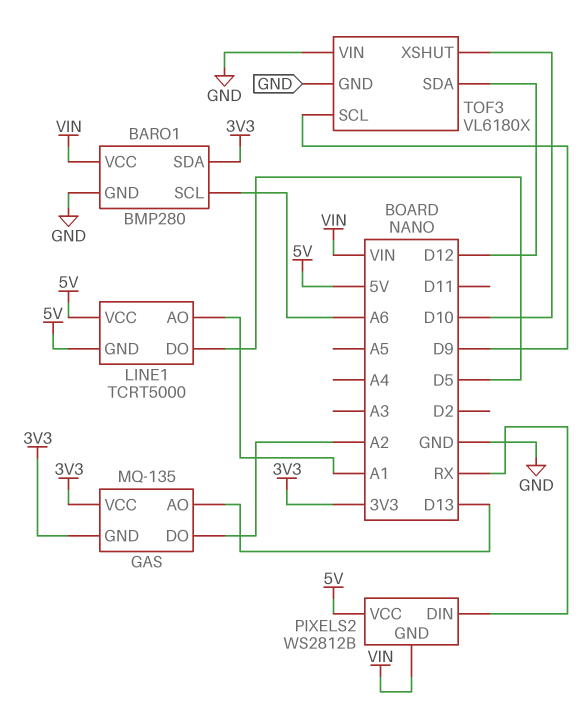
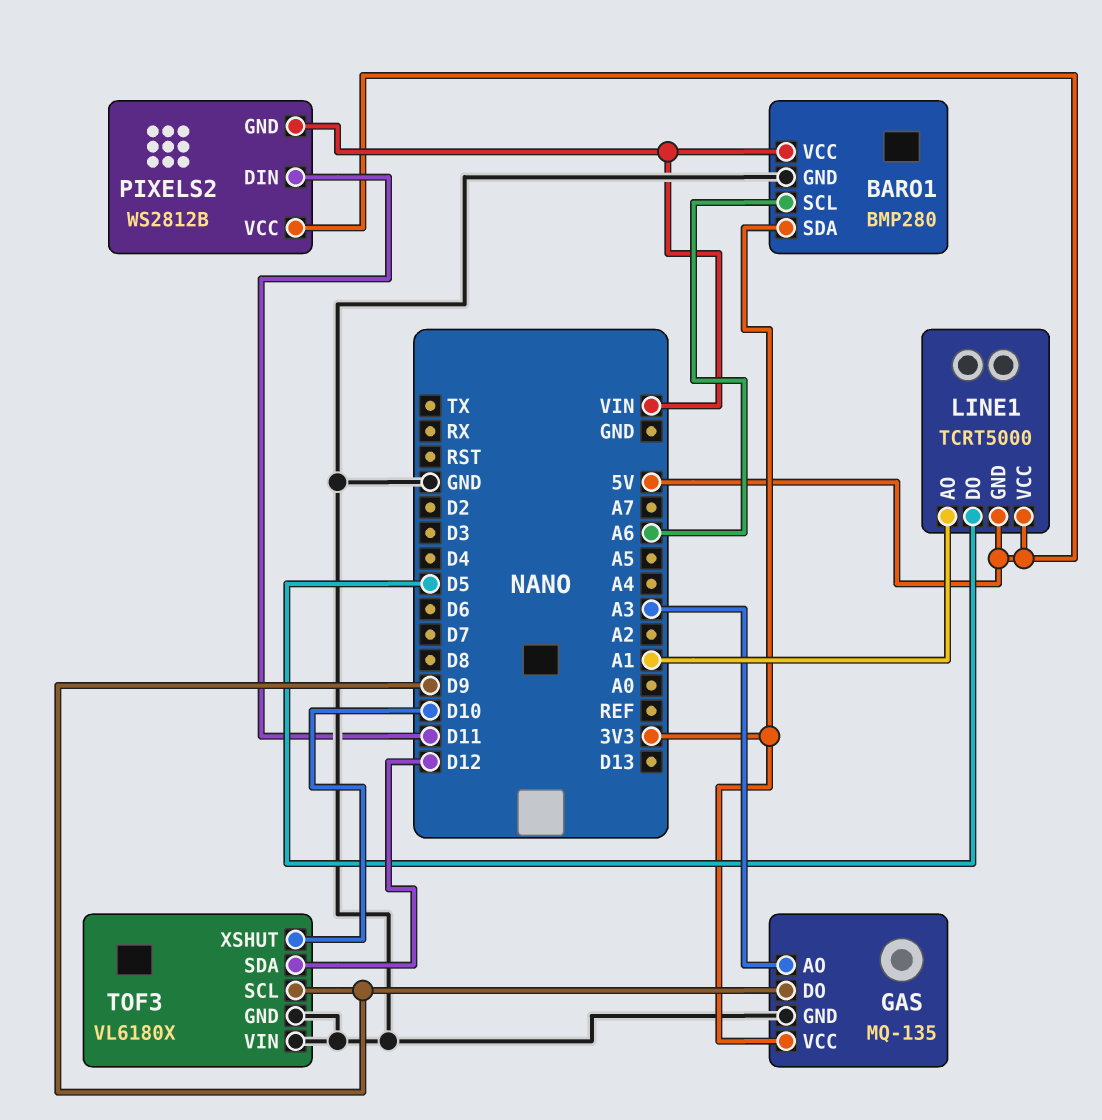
GAS pin AO: D13 -> A3
GAS pin DO: A2 -> D9
GAS pin GND: 3V3 -> GND
PIXELS2 pin DIN: RX -> D11

